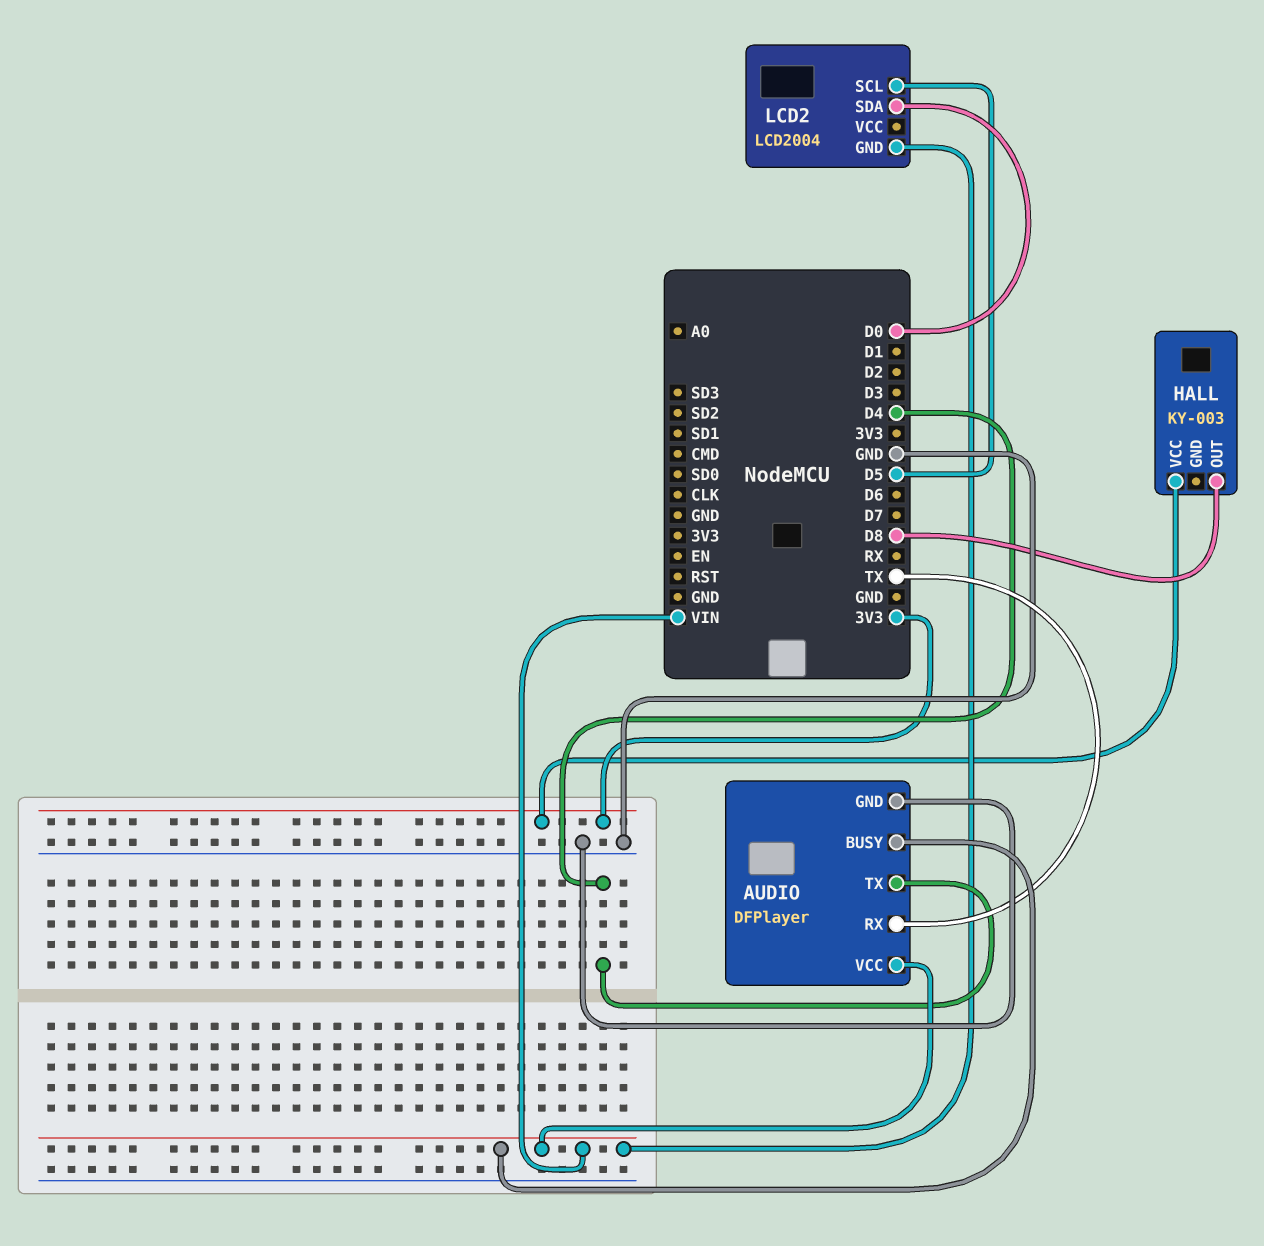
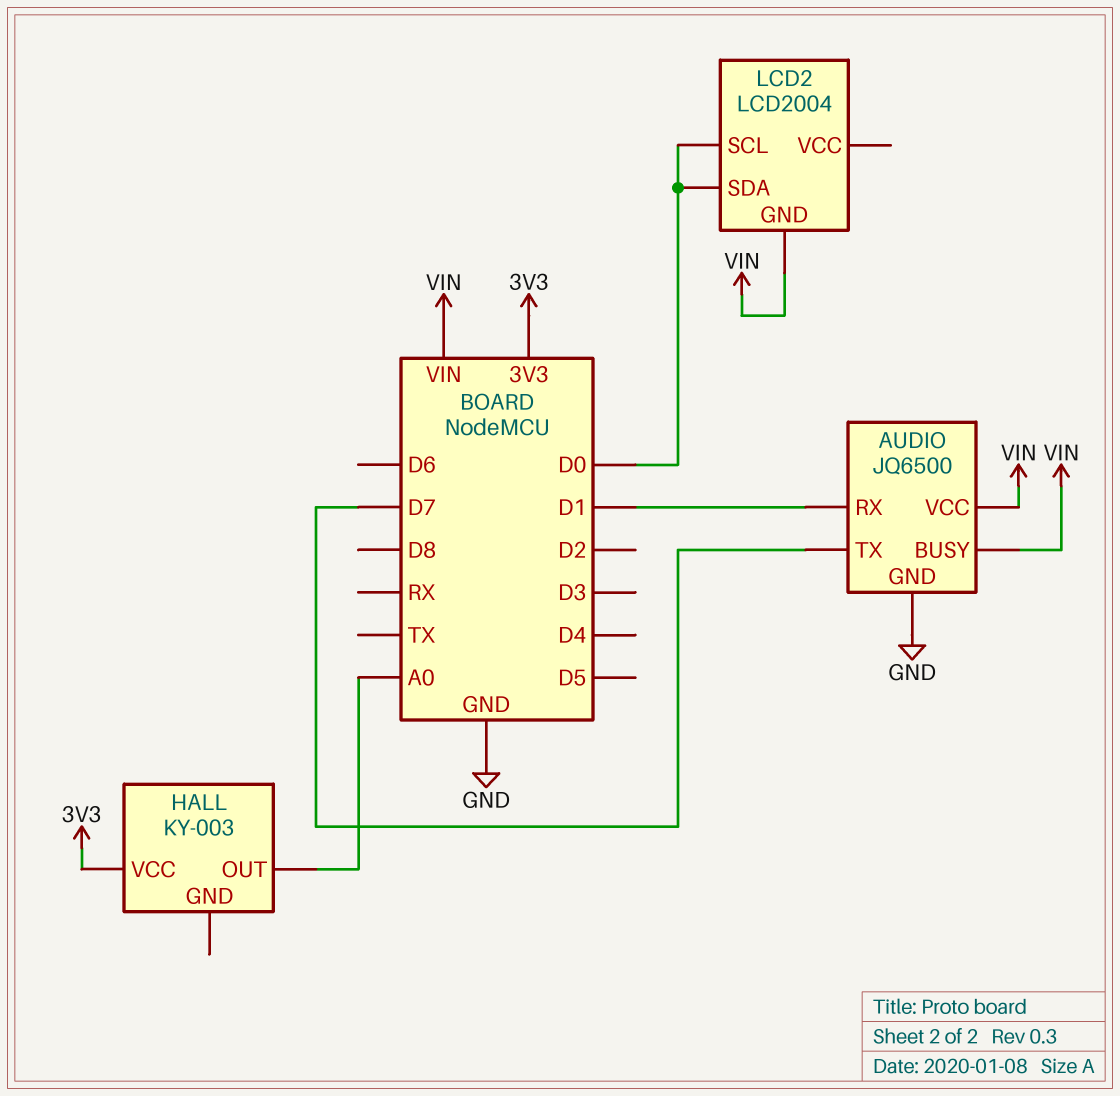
AUDIO: DFPlayer -> JQ6500
AUDIO pin RX: TX -> D1
AUDIO pin TX: D4 -> D7
HALL pin OUT: D8 -> A0
LCD2 pin SCL: D5 -> D0

